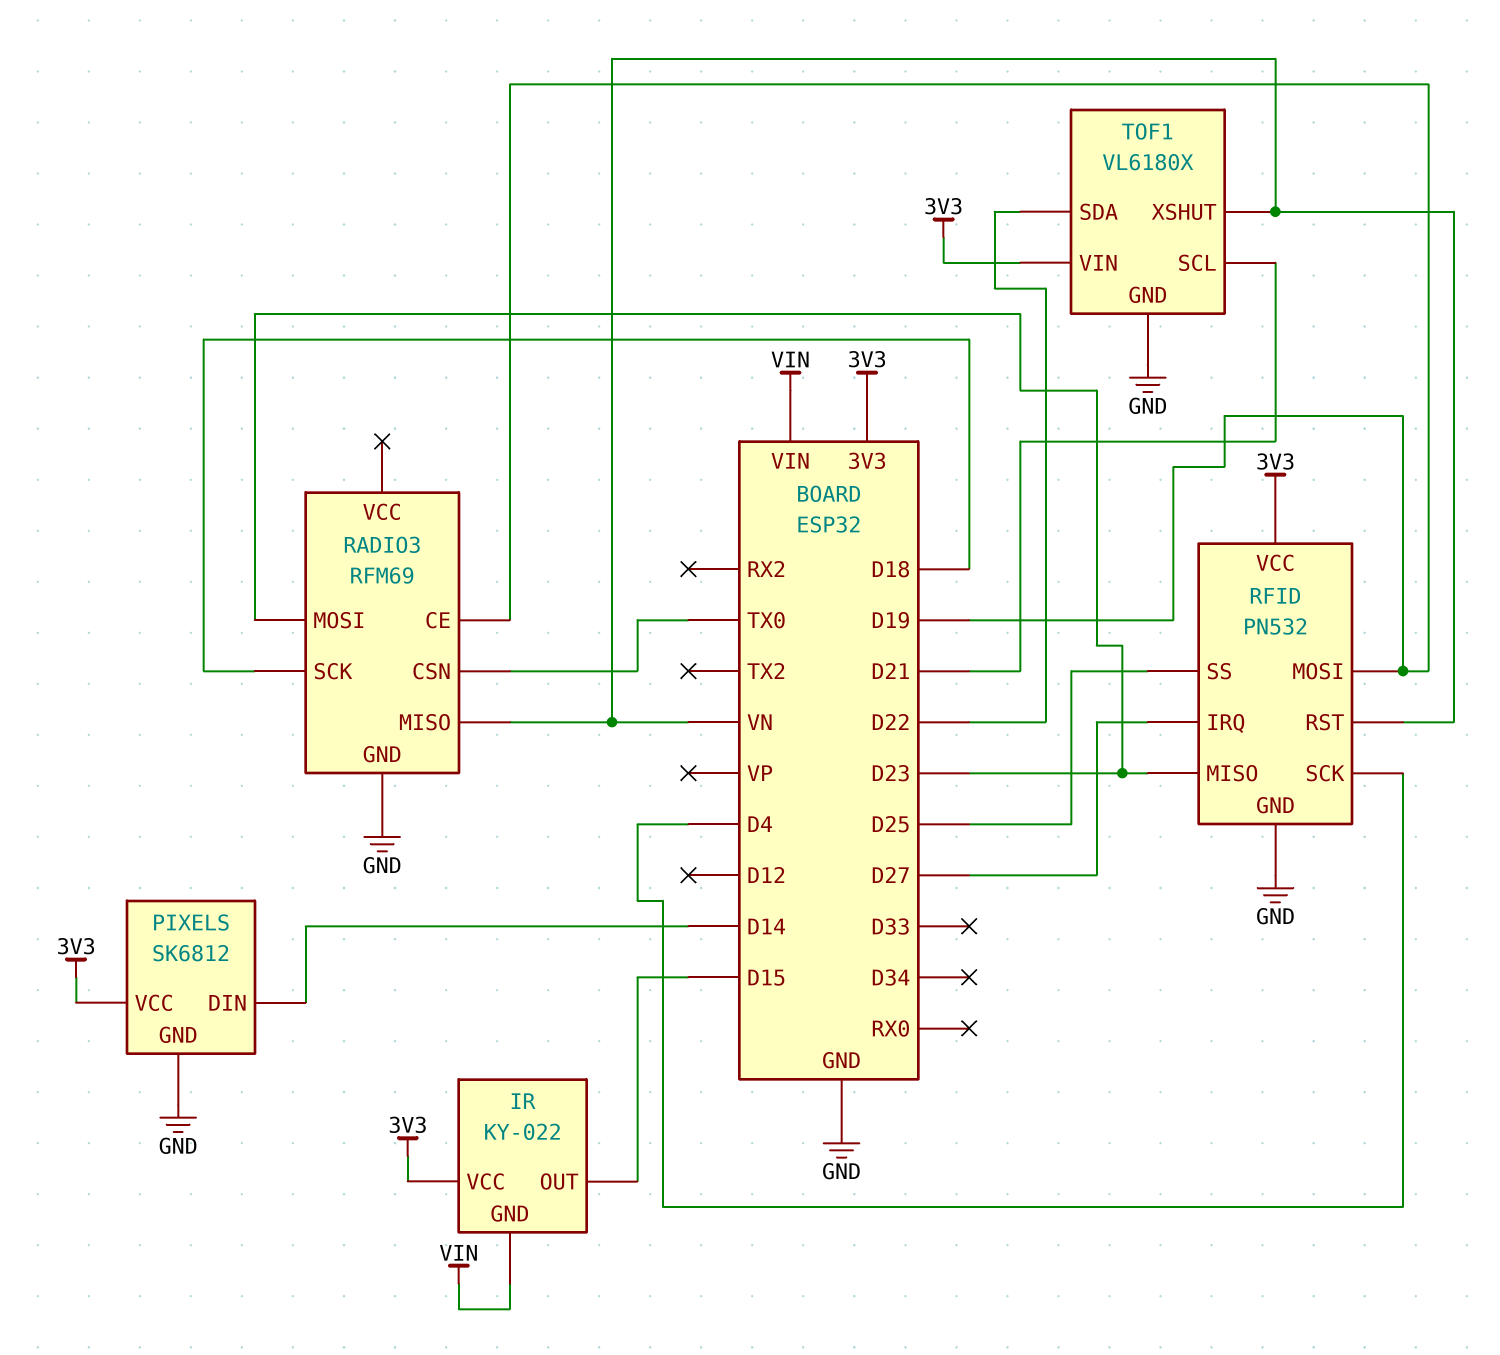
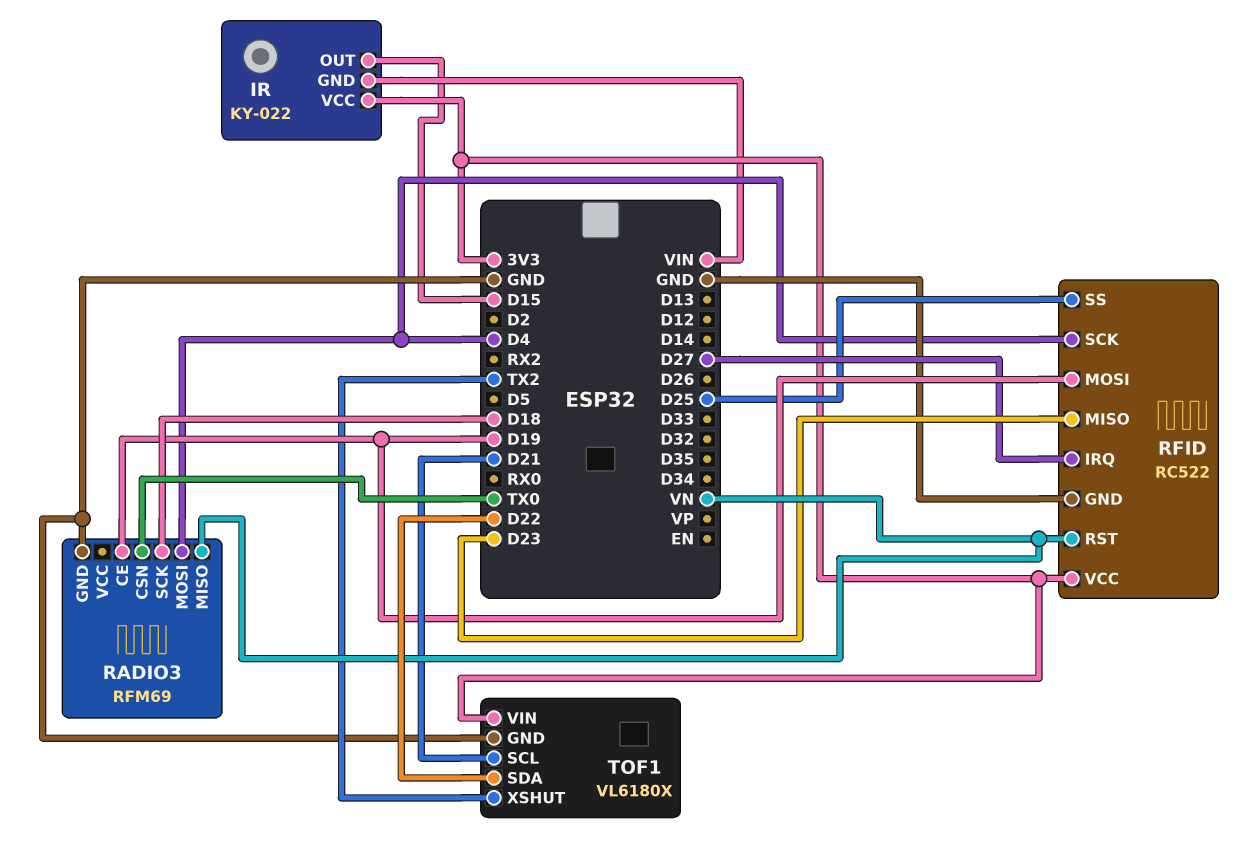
PIXELS: SK6812 -> none
PIXELS pin DIN: D14 -> none
PIXELS pin GND: GND -> none
PIXELS pin VCC: 3V3 -> none
RADIO3 pin MOSI: D23 -> D4
RFID: PN532 -> RC522
TOF1 pin XSHUT: VN -> TX2

